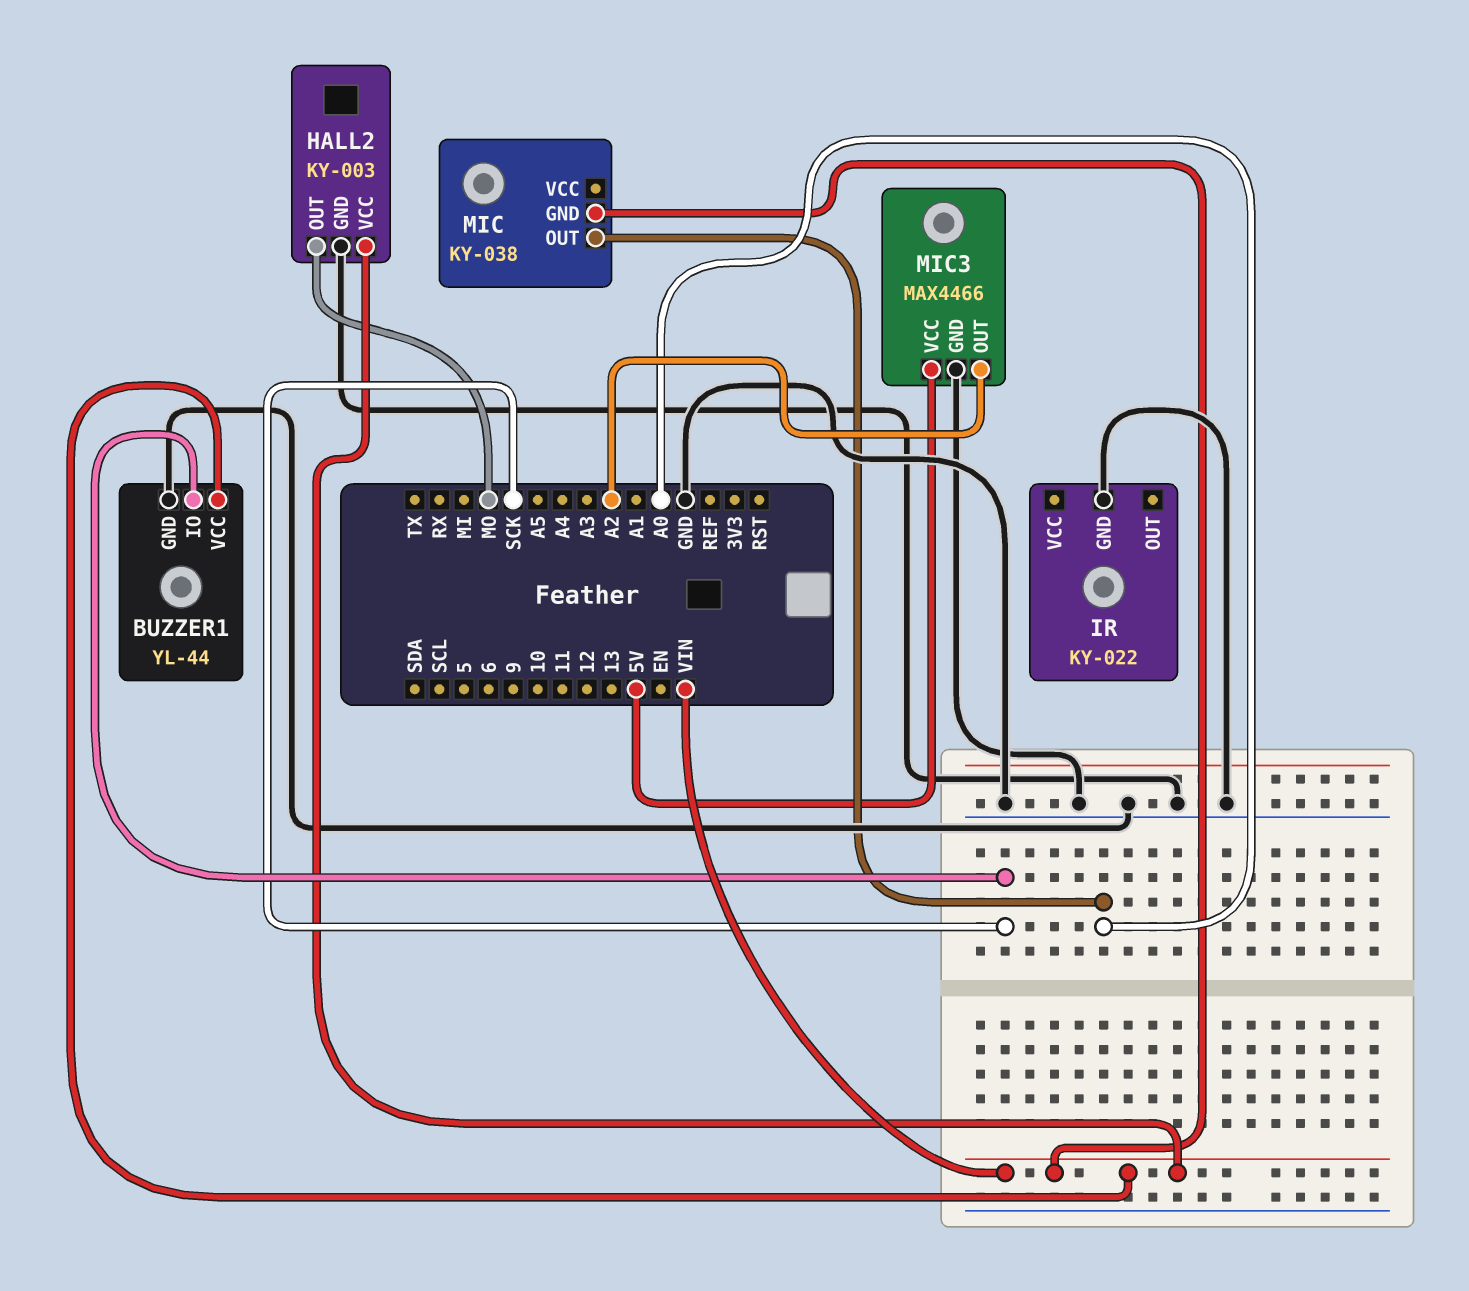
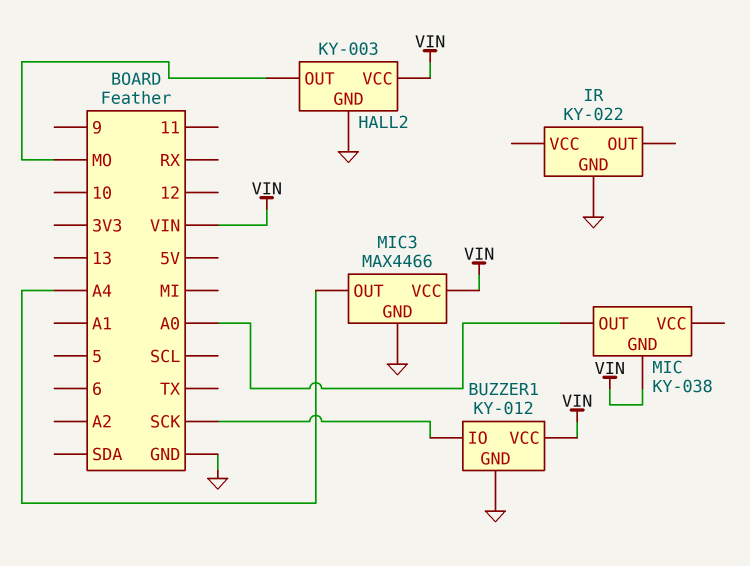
BUZZER1: YL-44 -> KY-012
MIC3 pin OUT: A2 -> A4
MIC3 pin VCC: 5V -> VIN

